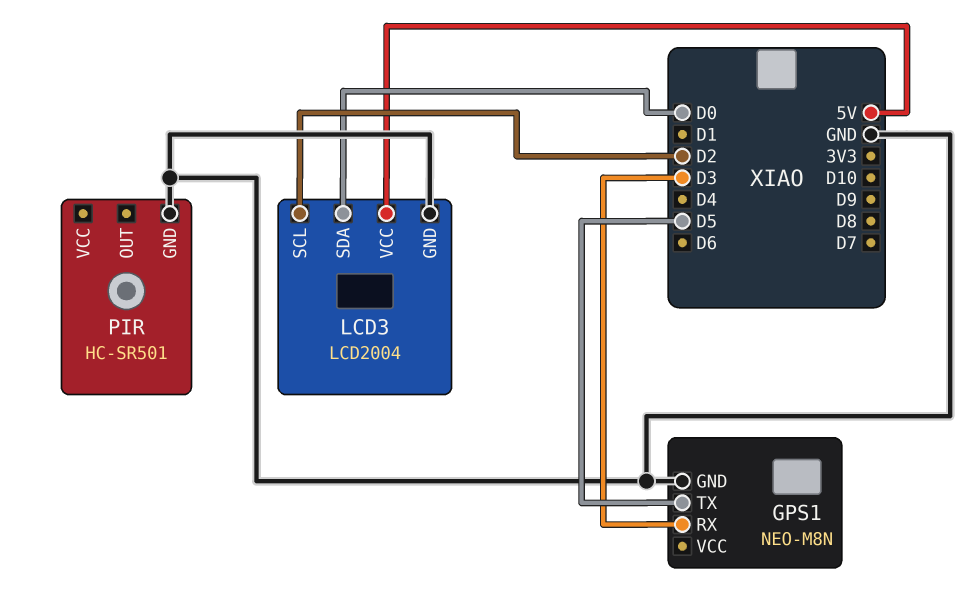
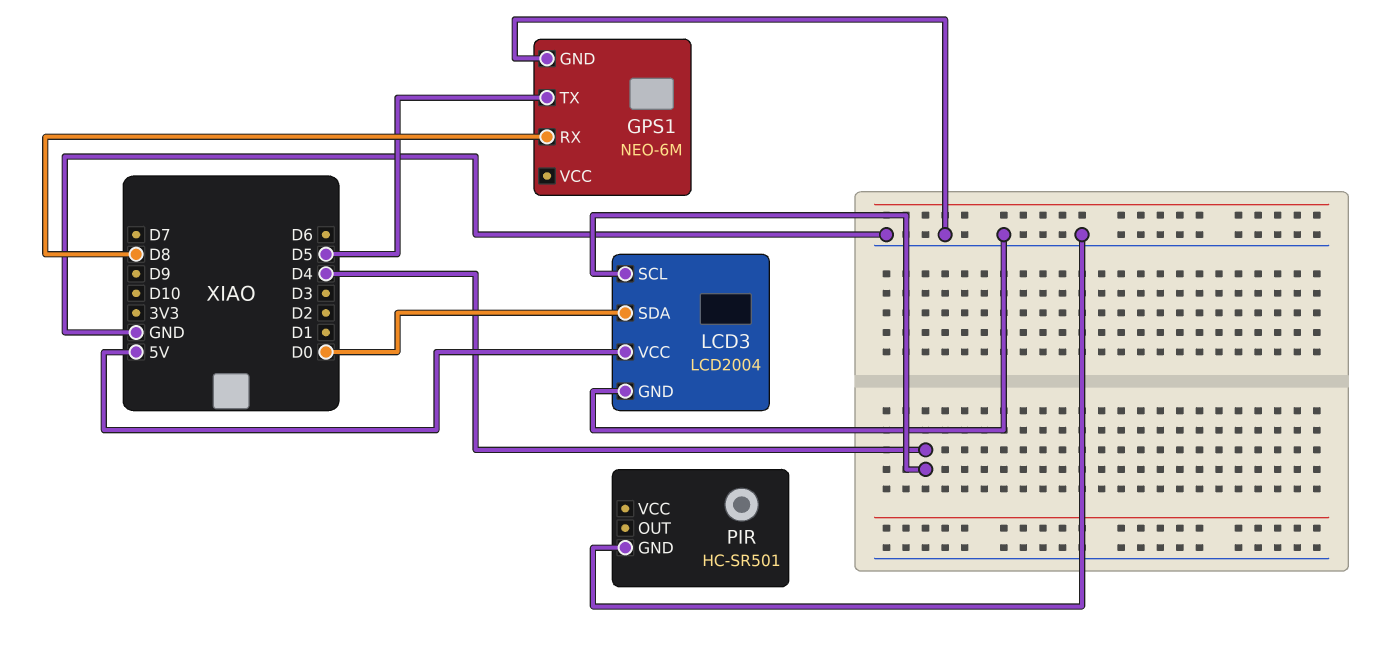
GPS1: NEO-M8N -> NEO-6M
GPS1 pin RX: D3 -> D8
LCD3 pin SCL: D2 -> D4

